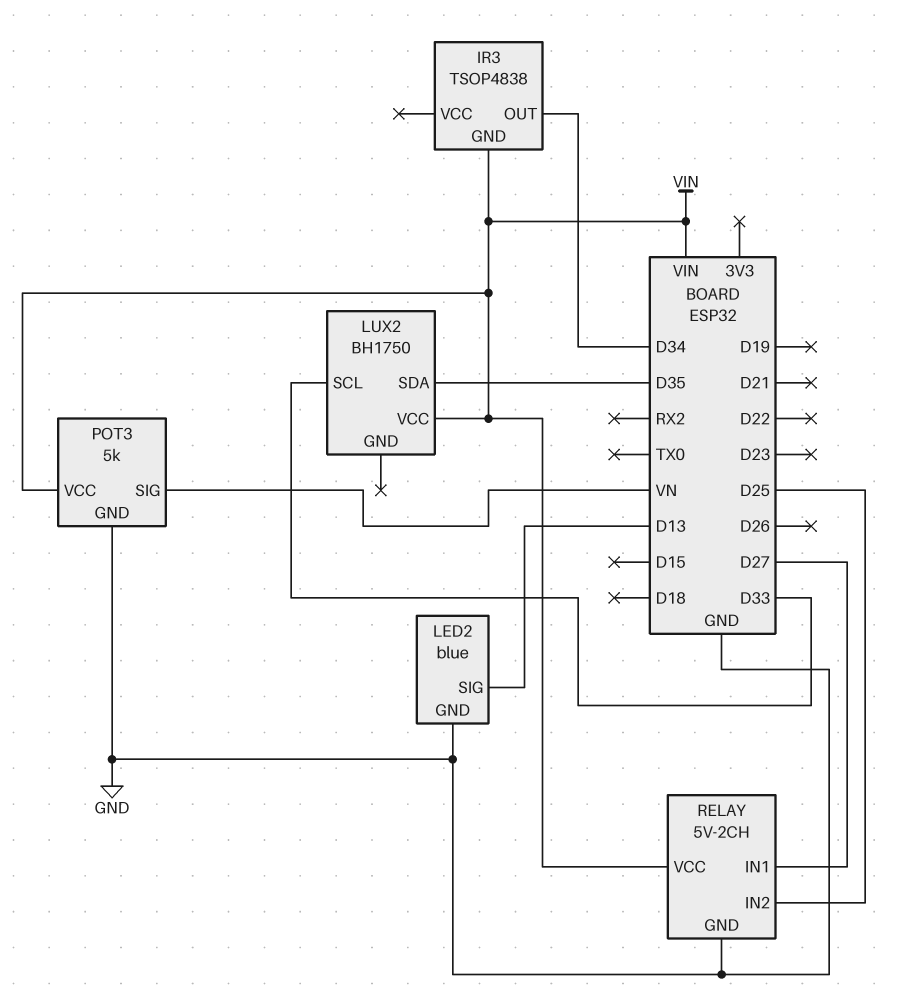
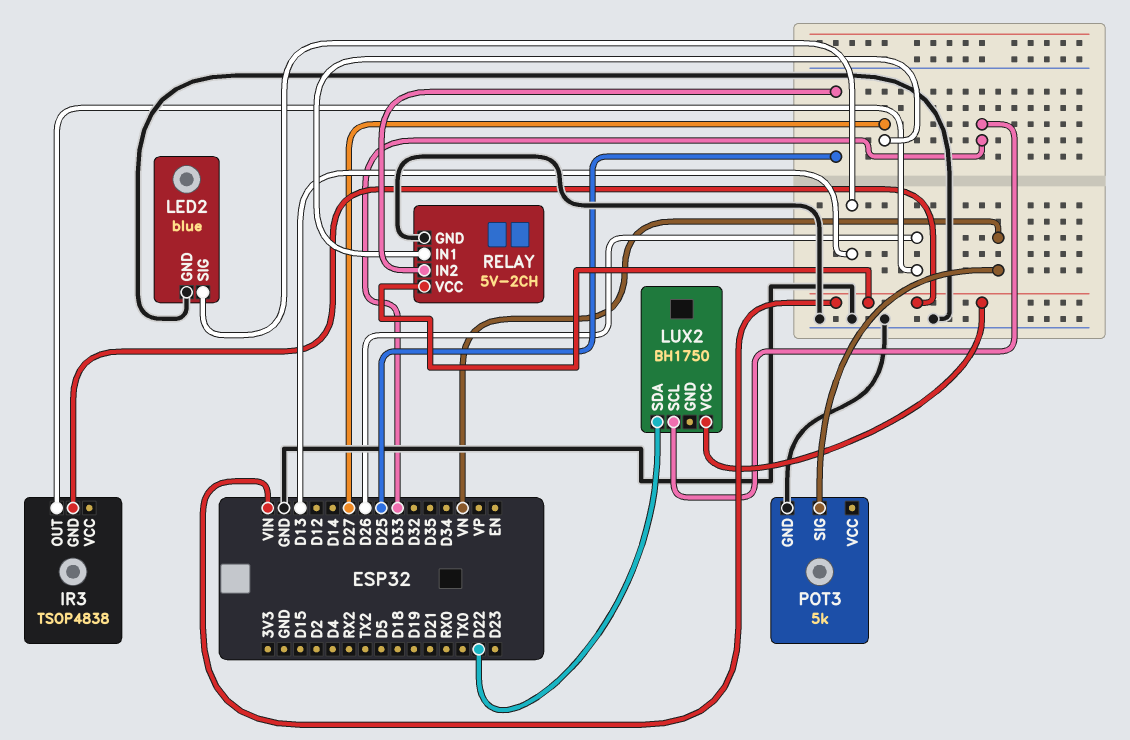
IR3 pin OUT: D34 -> D26
LUX2 pin SDA: D35 -> D22
POT3 pin VCC: VIN -> none

